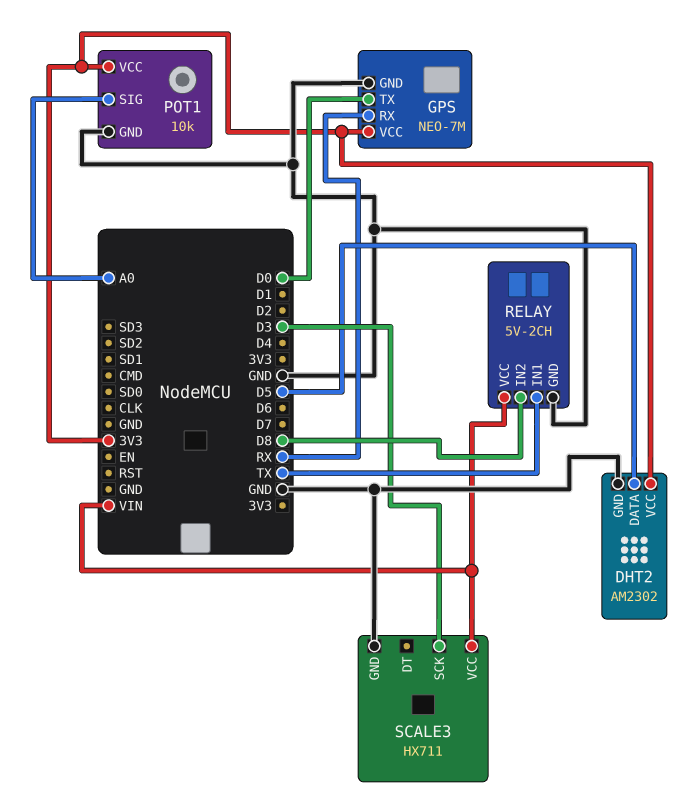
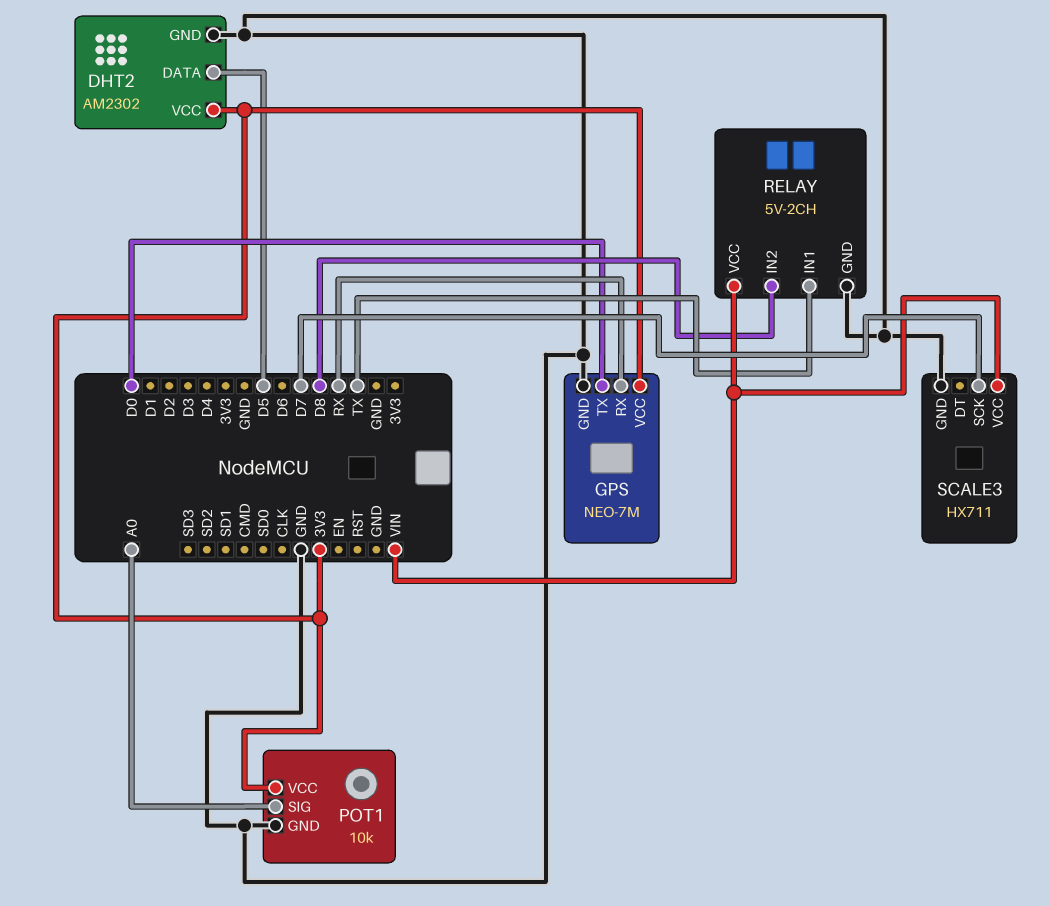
SCALE3 pin SCK: D3 -> D7

